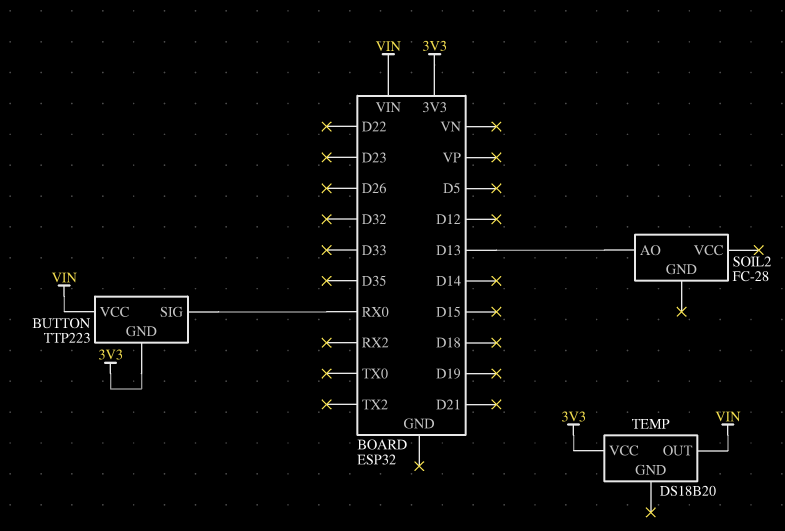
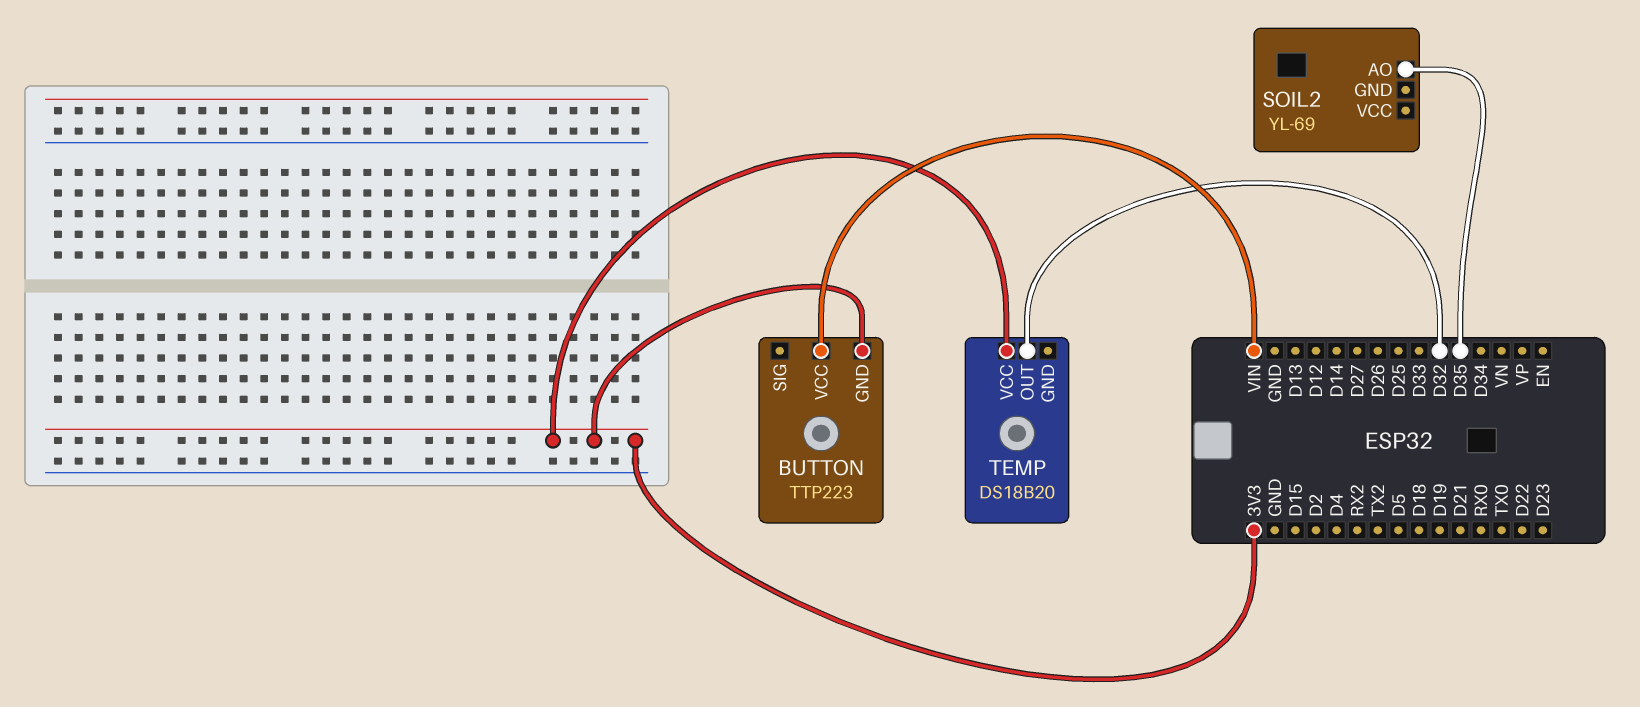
BUTTON pin SIG: RX0 -> none
SOIL2: FC-28 -> YL-69
SOIL2 pin AO: D13 -> D35
TEMP pin OUT: VIN -> D32

